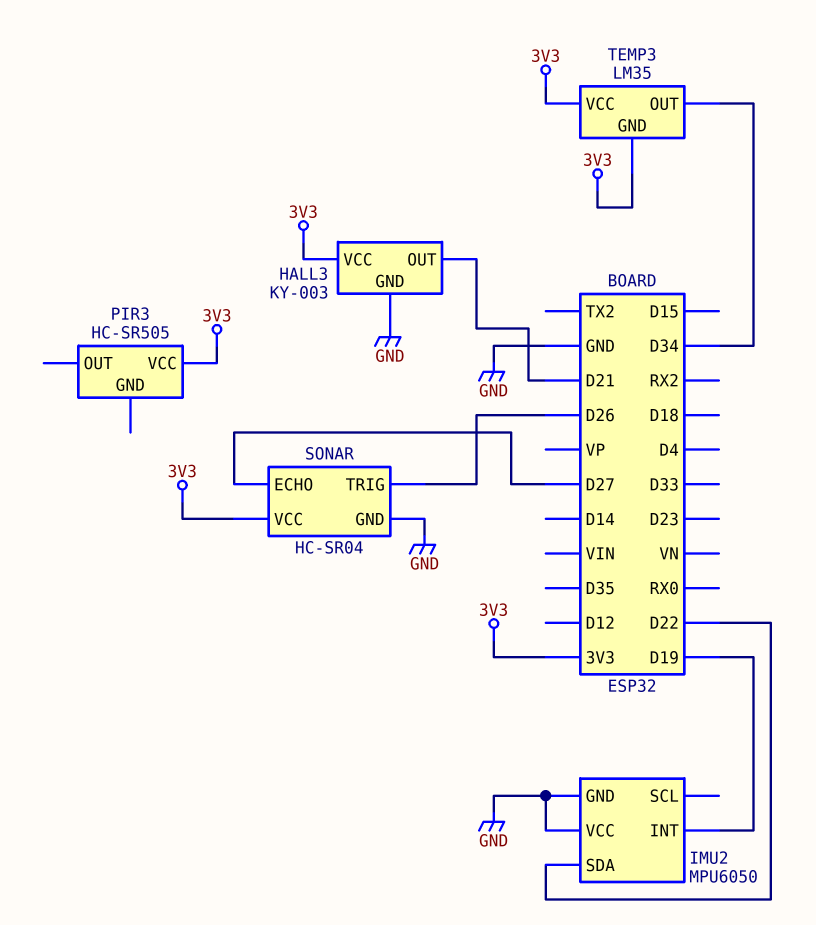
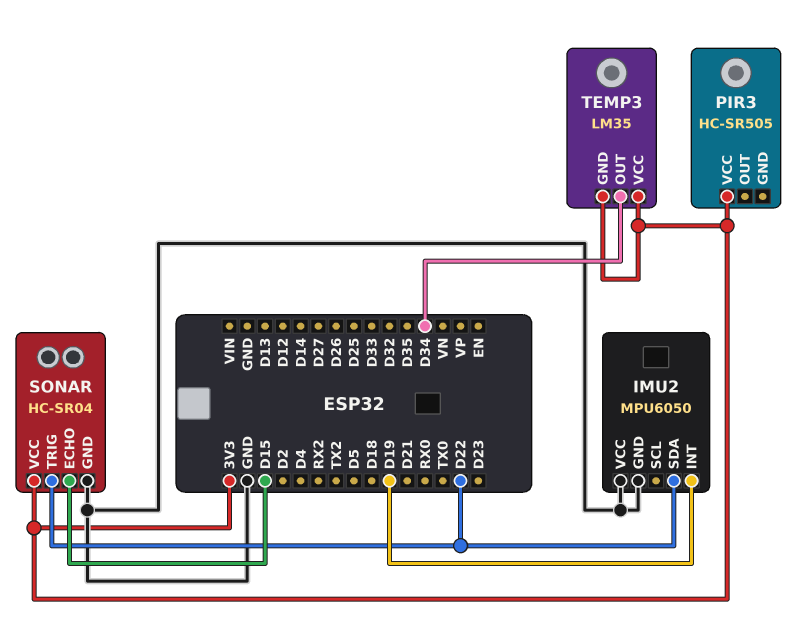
HALL3: KY-003 -> none
HALL3 pin GND: GND -> none
HALL3 pin OUT: D21 -> none
HALL3 pin VCC: 3V3 -> none
SONAR pin ECHO: D27 -> D15
SONAR pin TRIG: D26 -> D22

